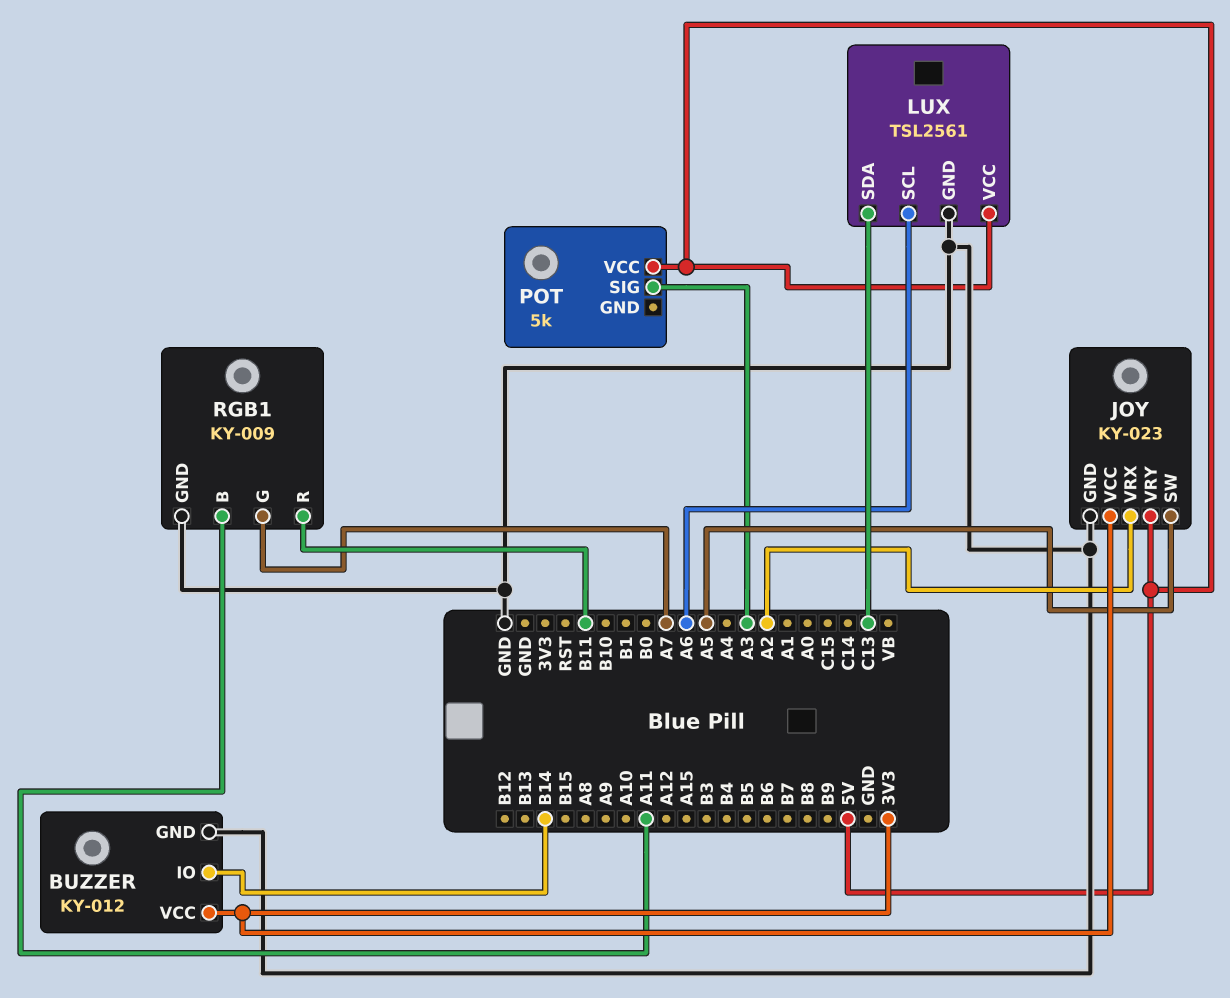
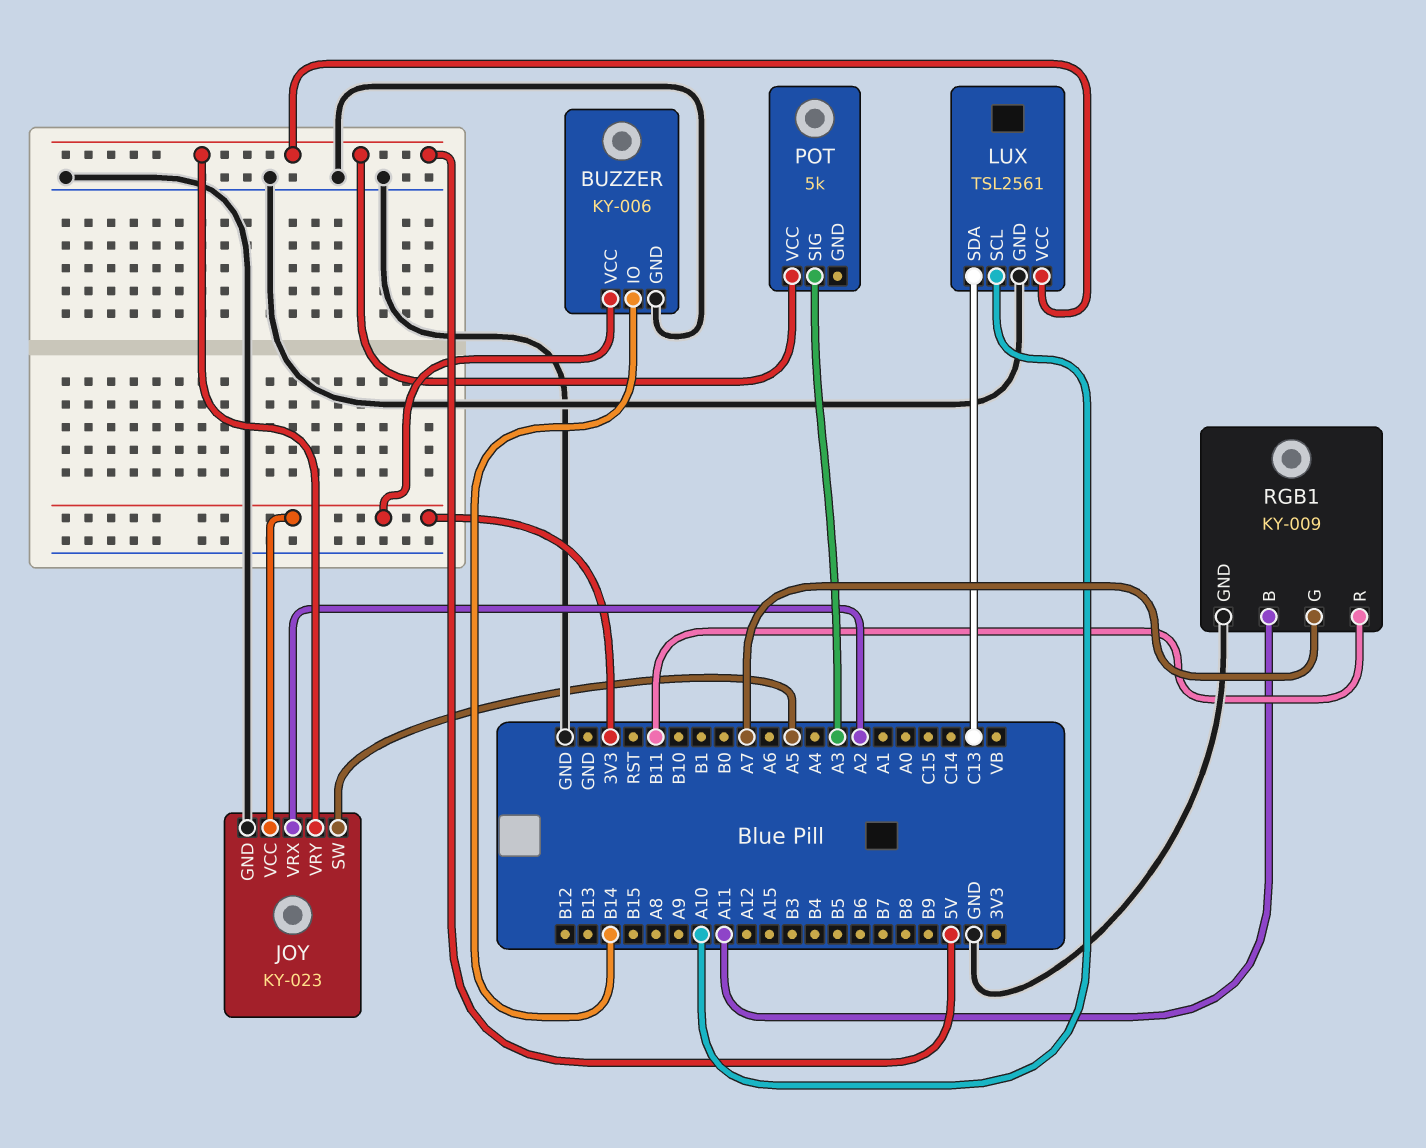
BUZZER: KY-012 -> KY-006
LUX pin SCL: A6 -> A10

